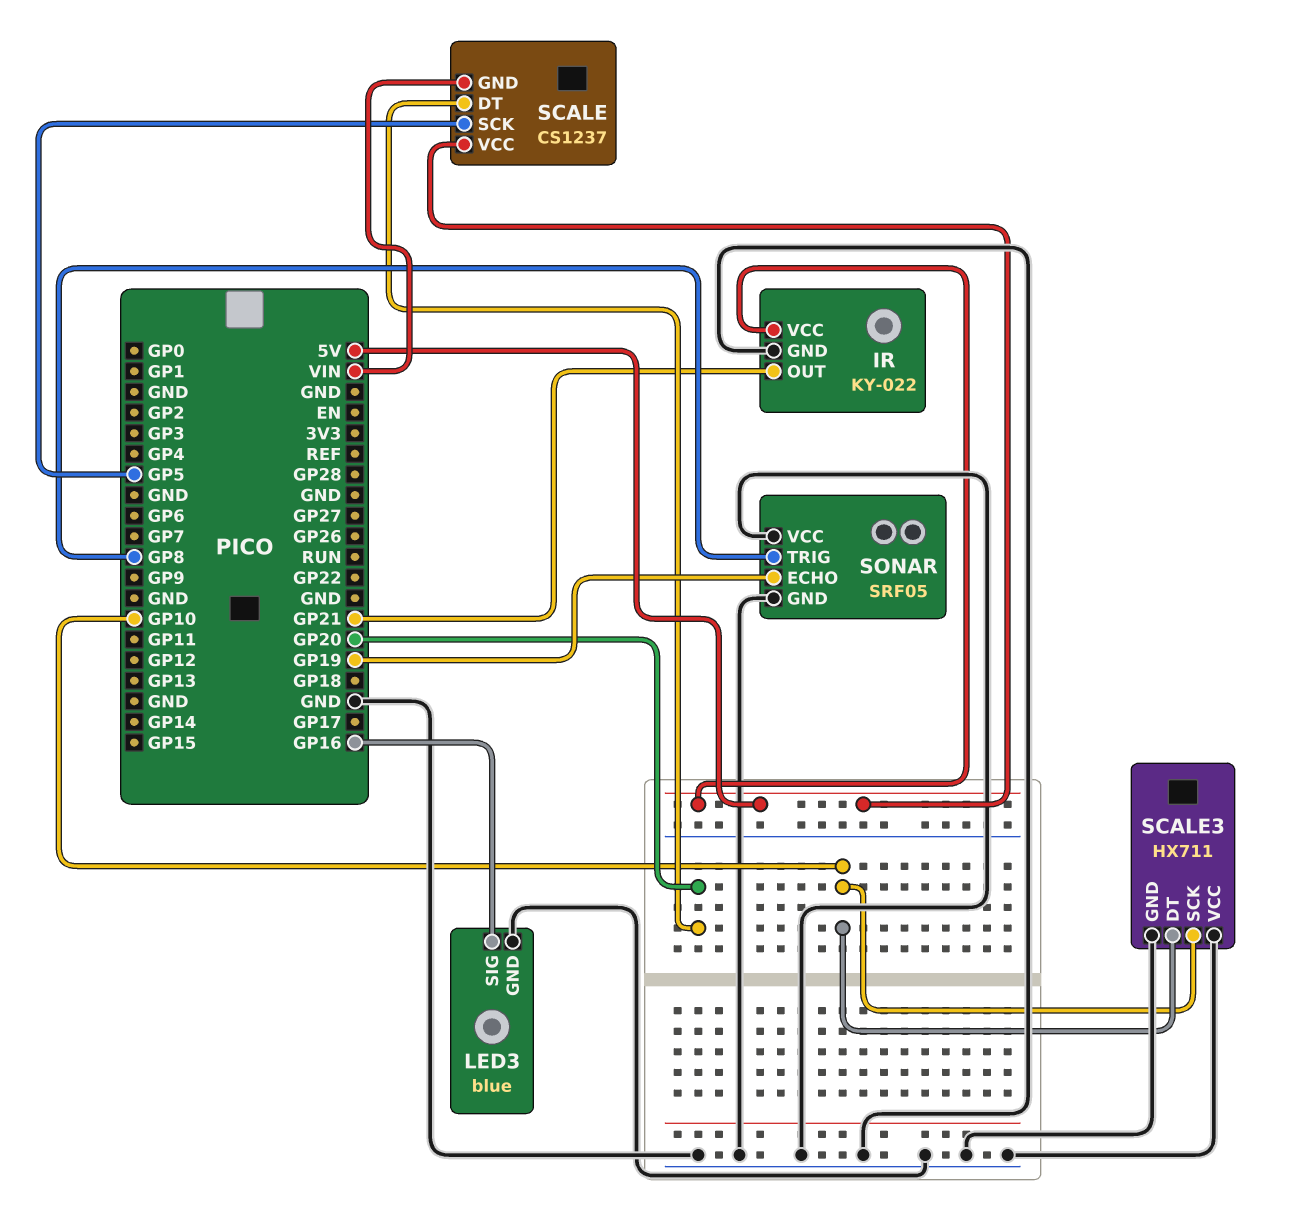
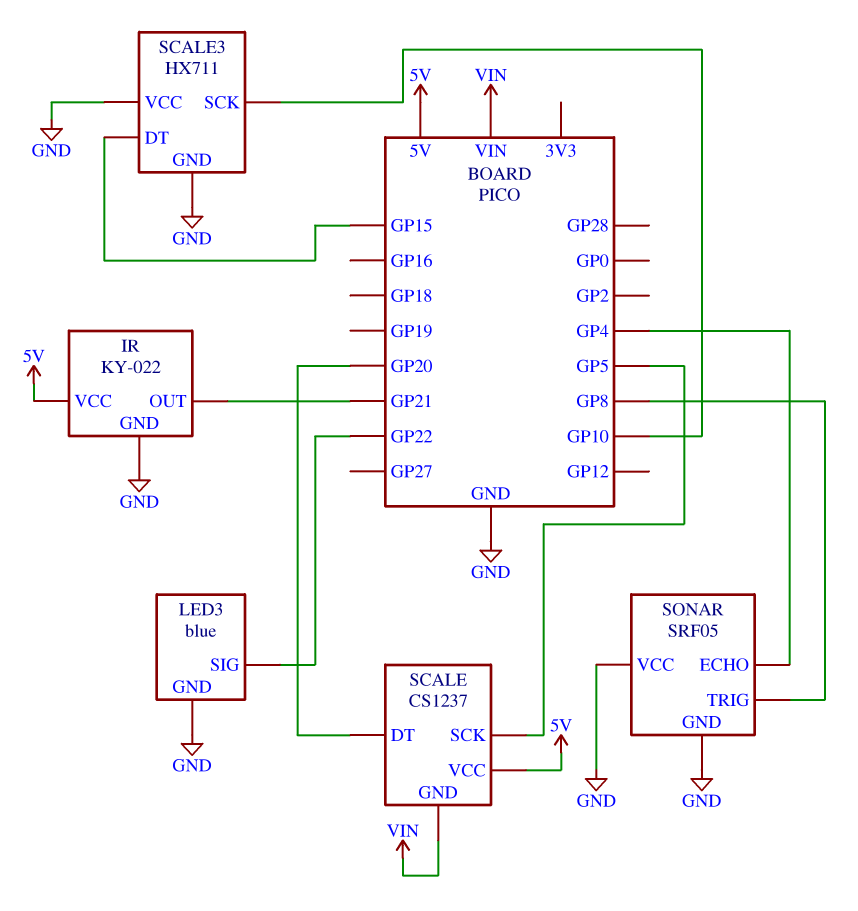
LED3 pin SIG: GP16 -> GP22
SCALE3 pin DT: GP10 -> GP15
SONAR pin ECHO: GP19 -> GP4

